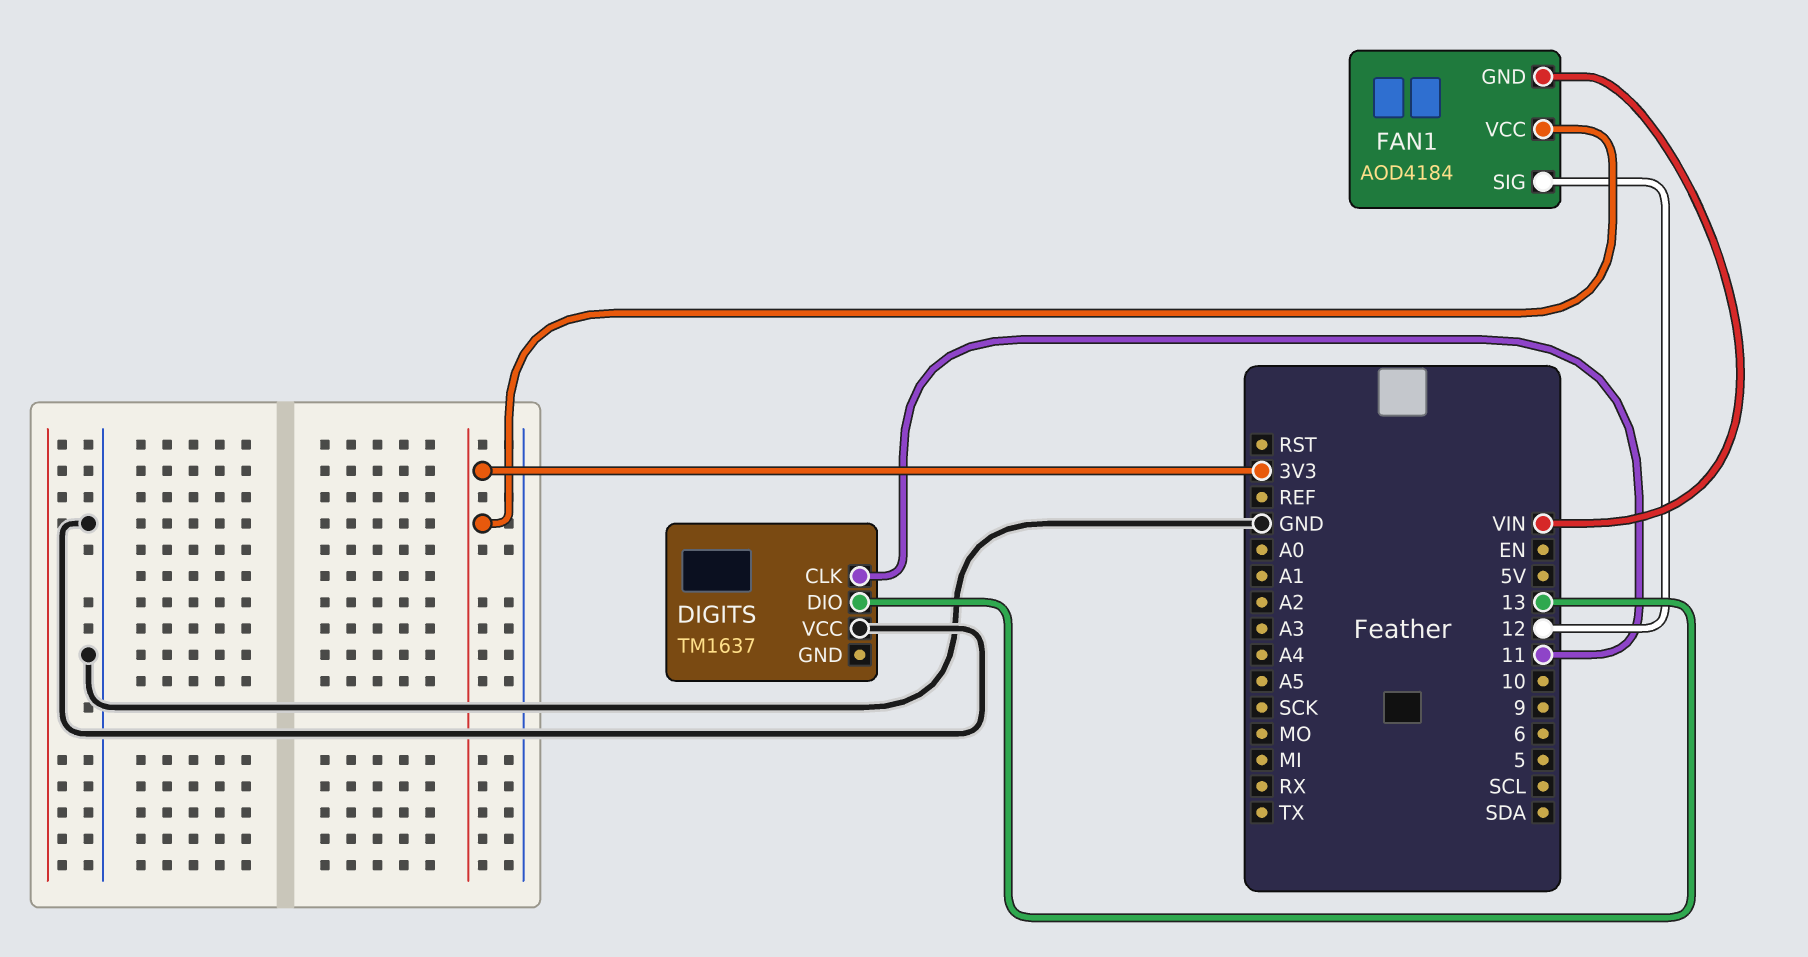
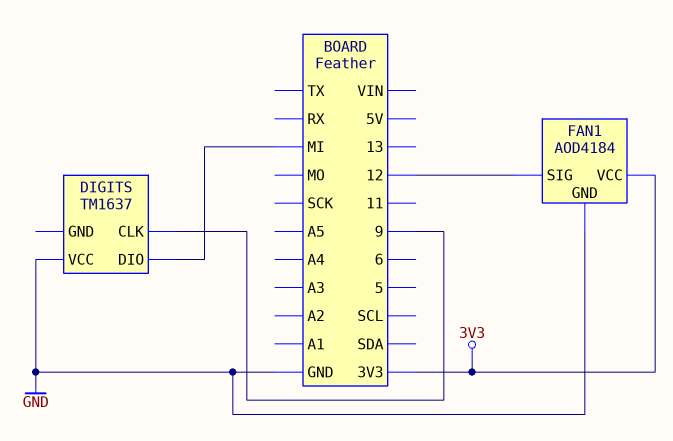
DIGITS pin CLK: 11 -> 9
DIGITS pin DIO: 13 -> MI
FAN1 pin GND: VIN -> GND

